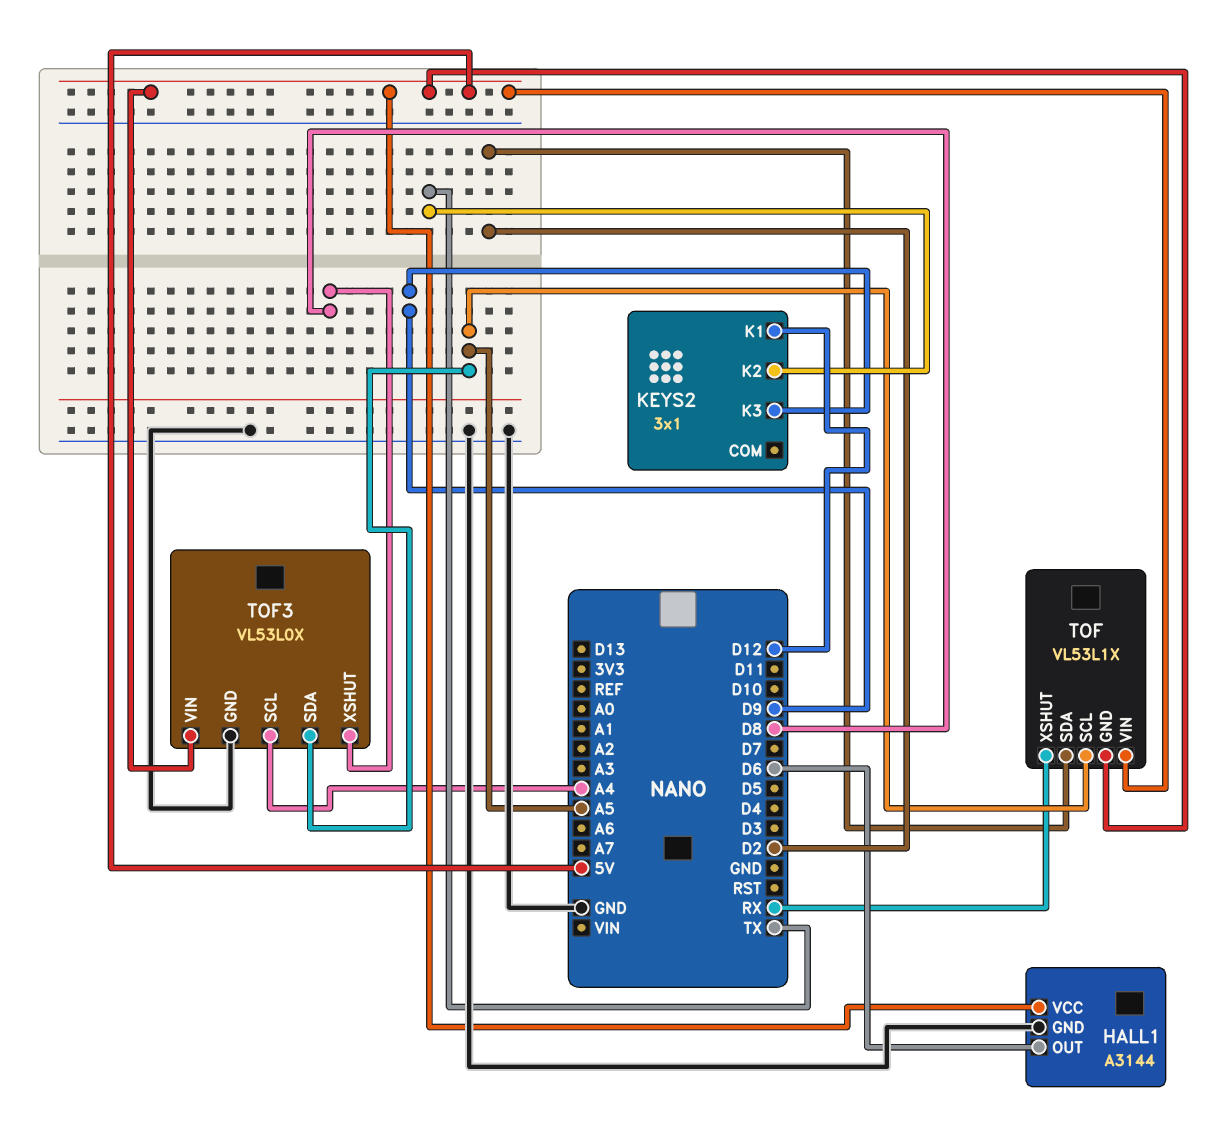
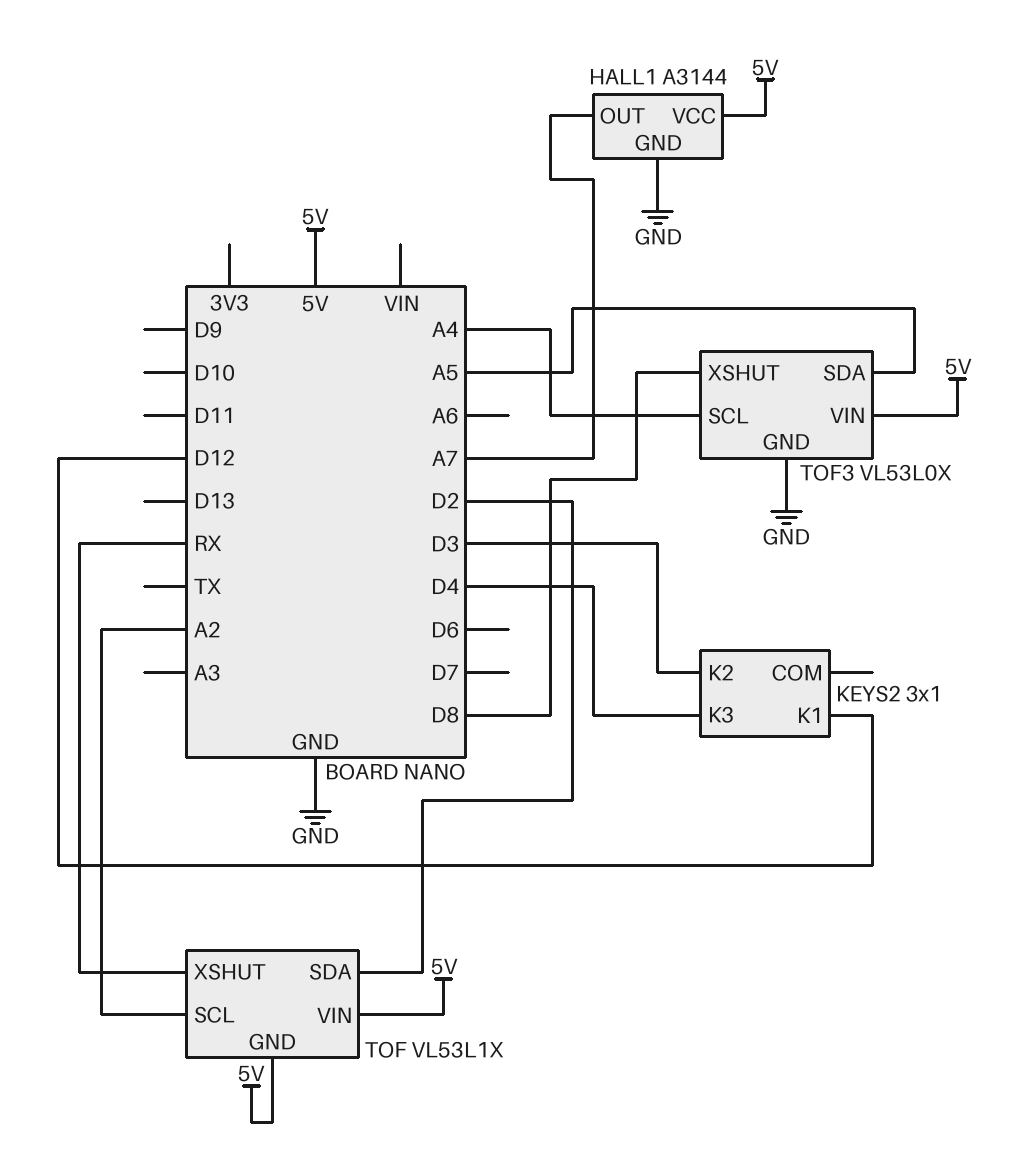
HALL1 pin OUT: D6 -> A7
KEYS2 pin K2: TX -> D3
KEYS2 pin K3: D9 -> D4
TOF pin SCL: A5 -> A2

